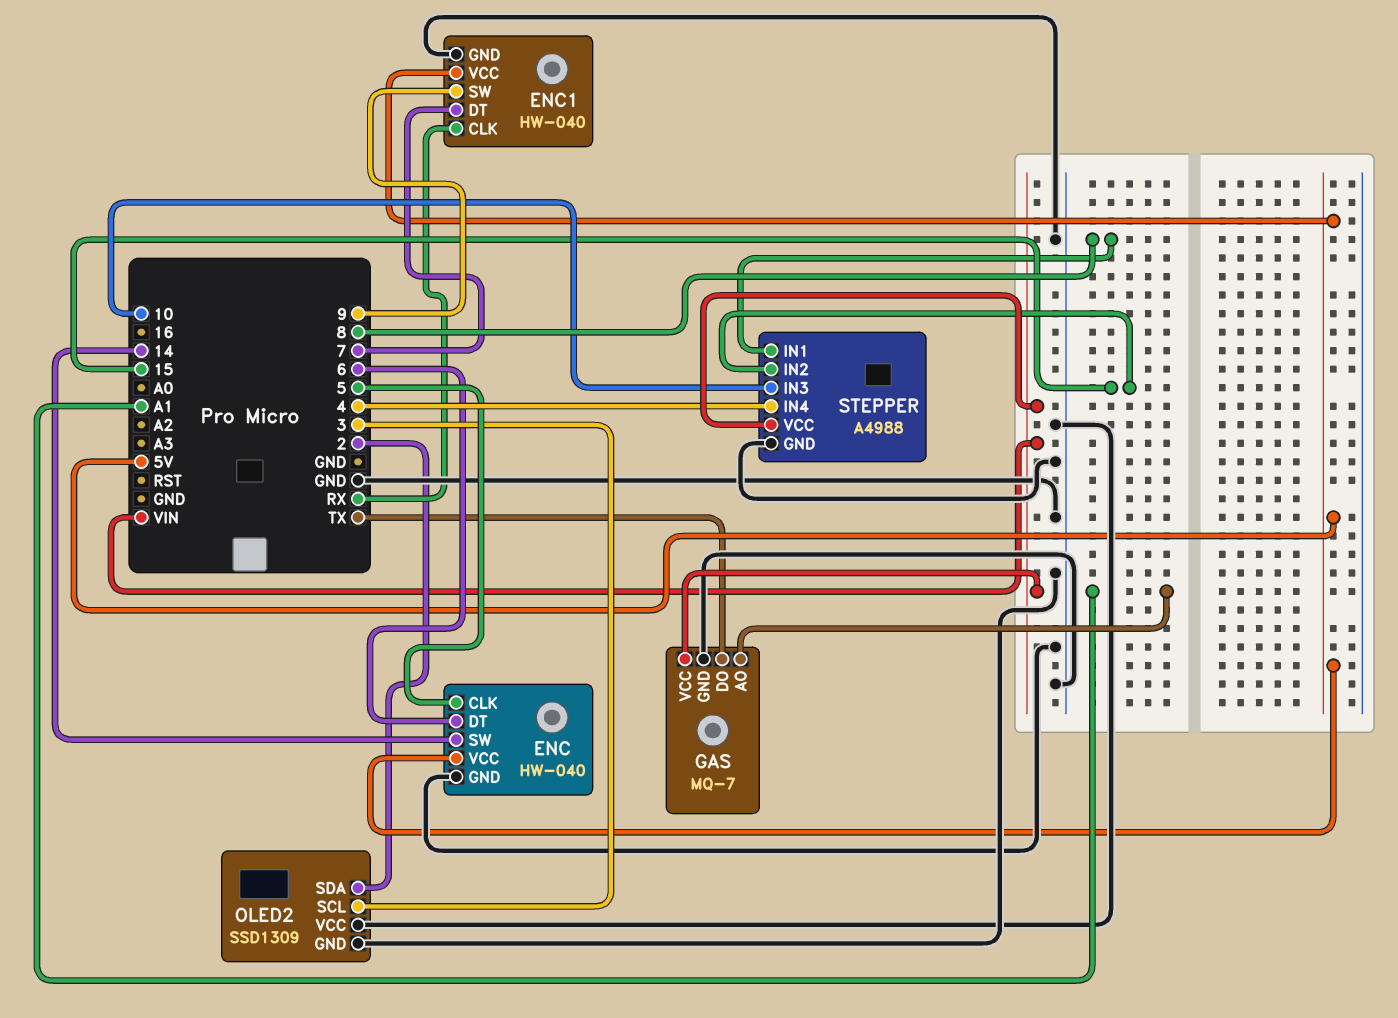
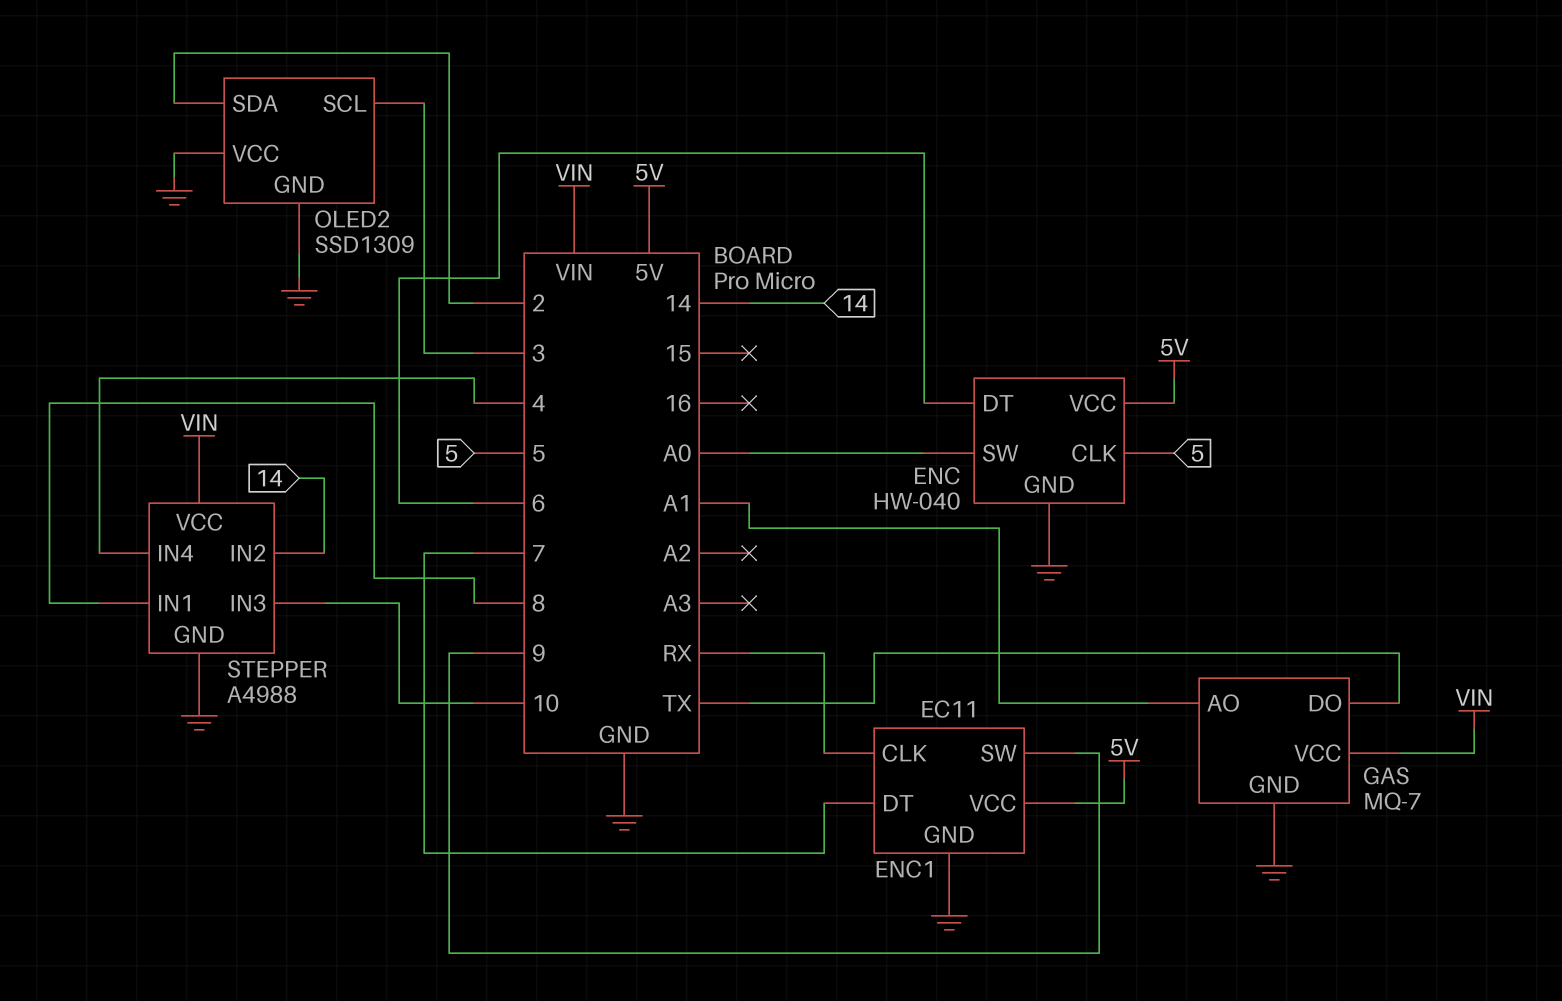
ENC pin SW: 14 -> A0
ENC1: HW-040 -> EC11
STEPPER pin IN2: 15 -> 14

